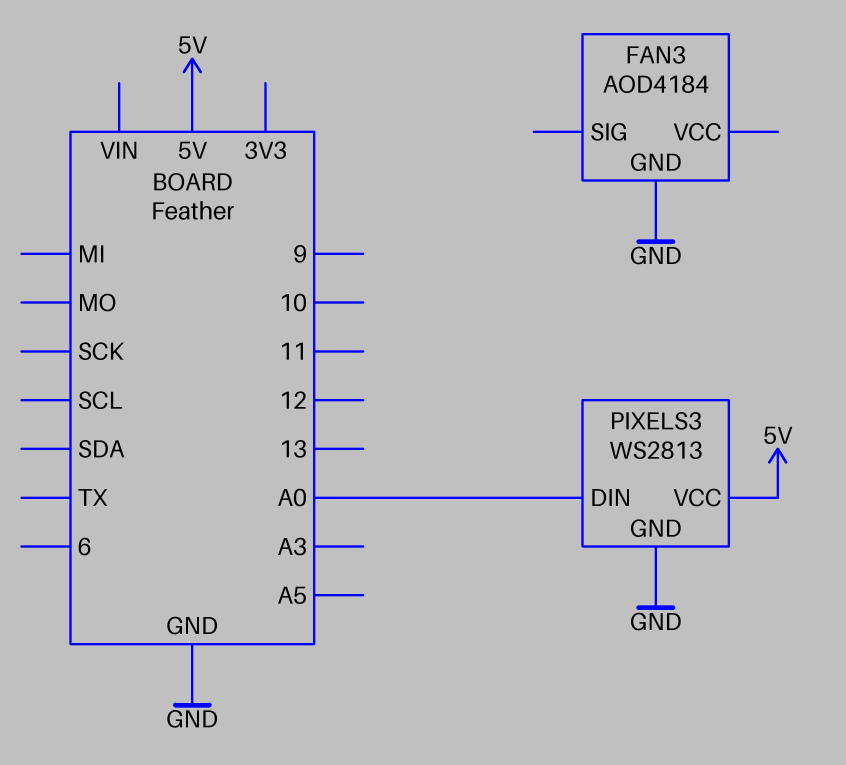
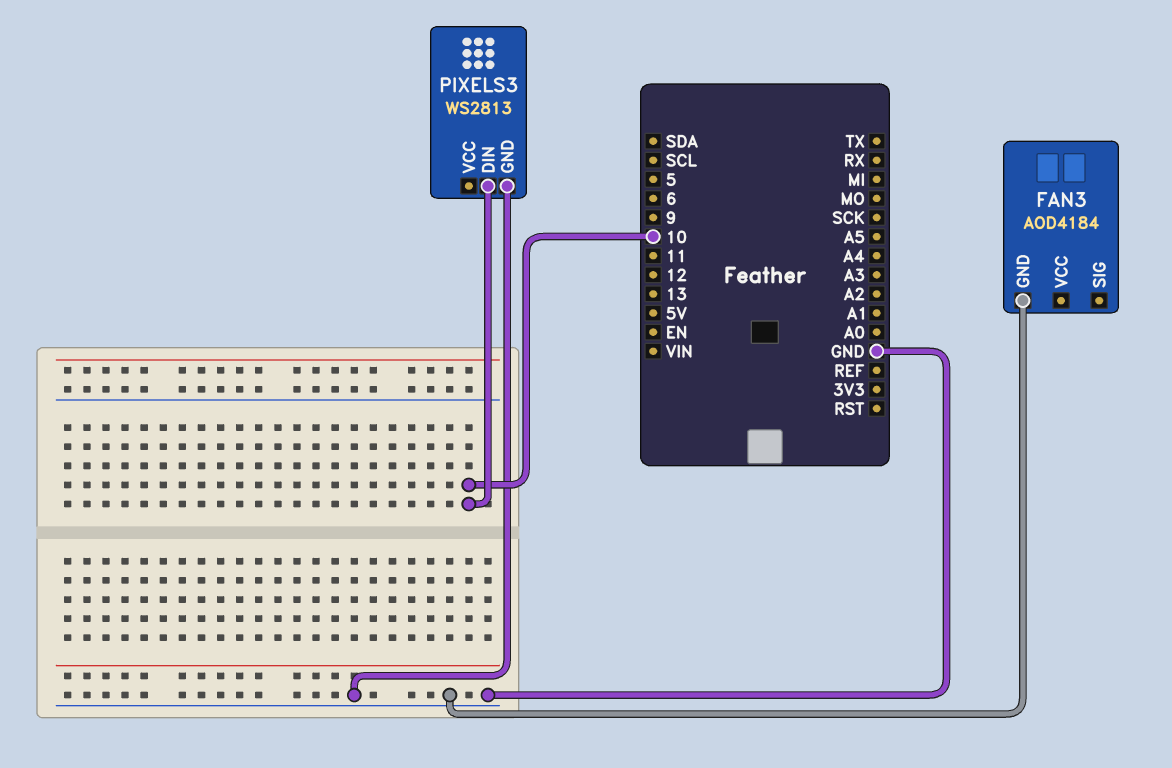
PIXELS3 pin DIN: A0 -> 10
PIXELS3 pin VCC: 5V -> none

